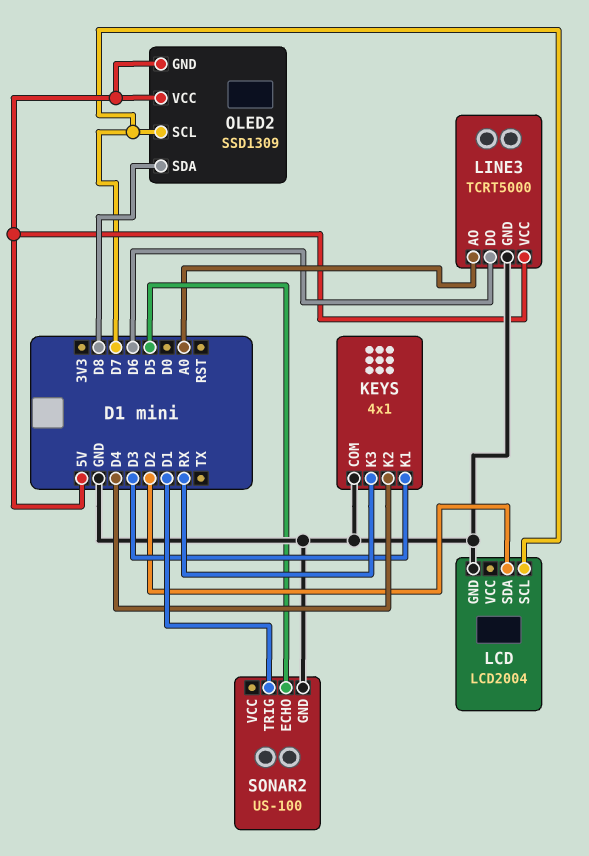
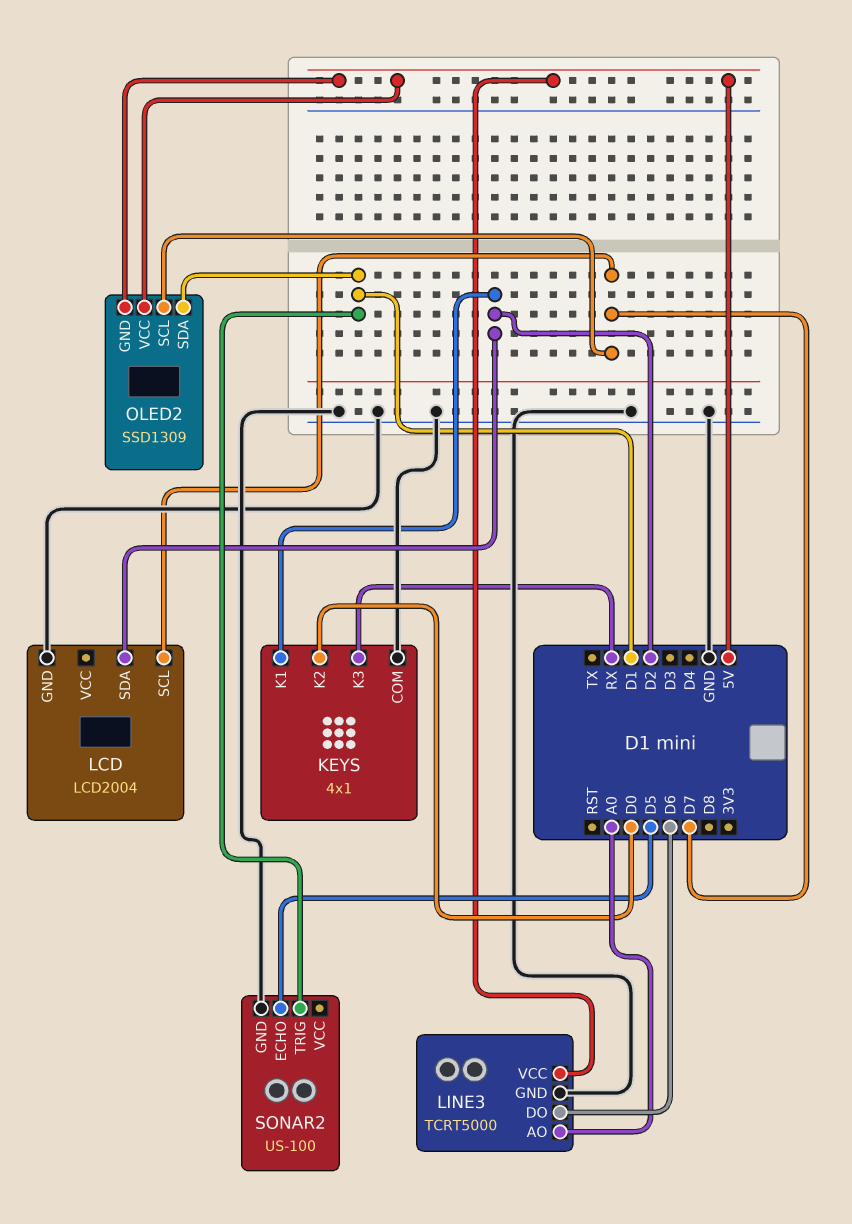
KEYS pin K1: D3 -> D2
KEYS pin K2: D4 -> D0
OLED2 pin SDA: D8 -> D1

